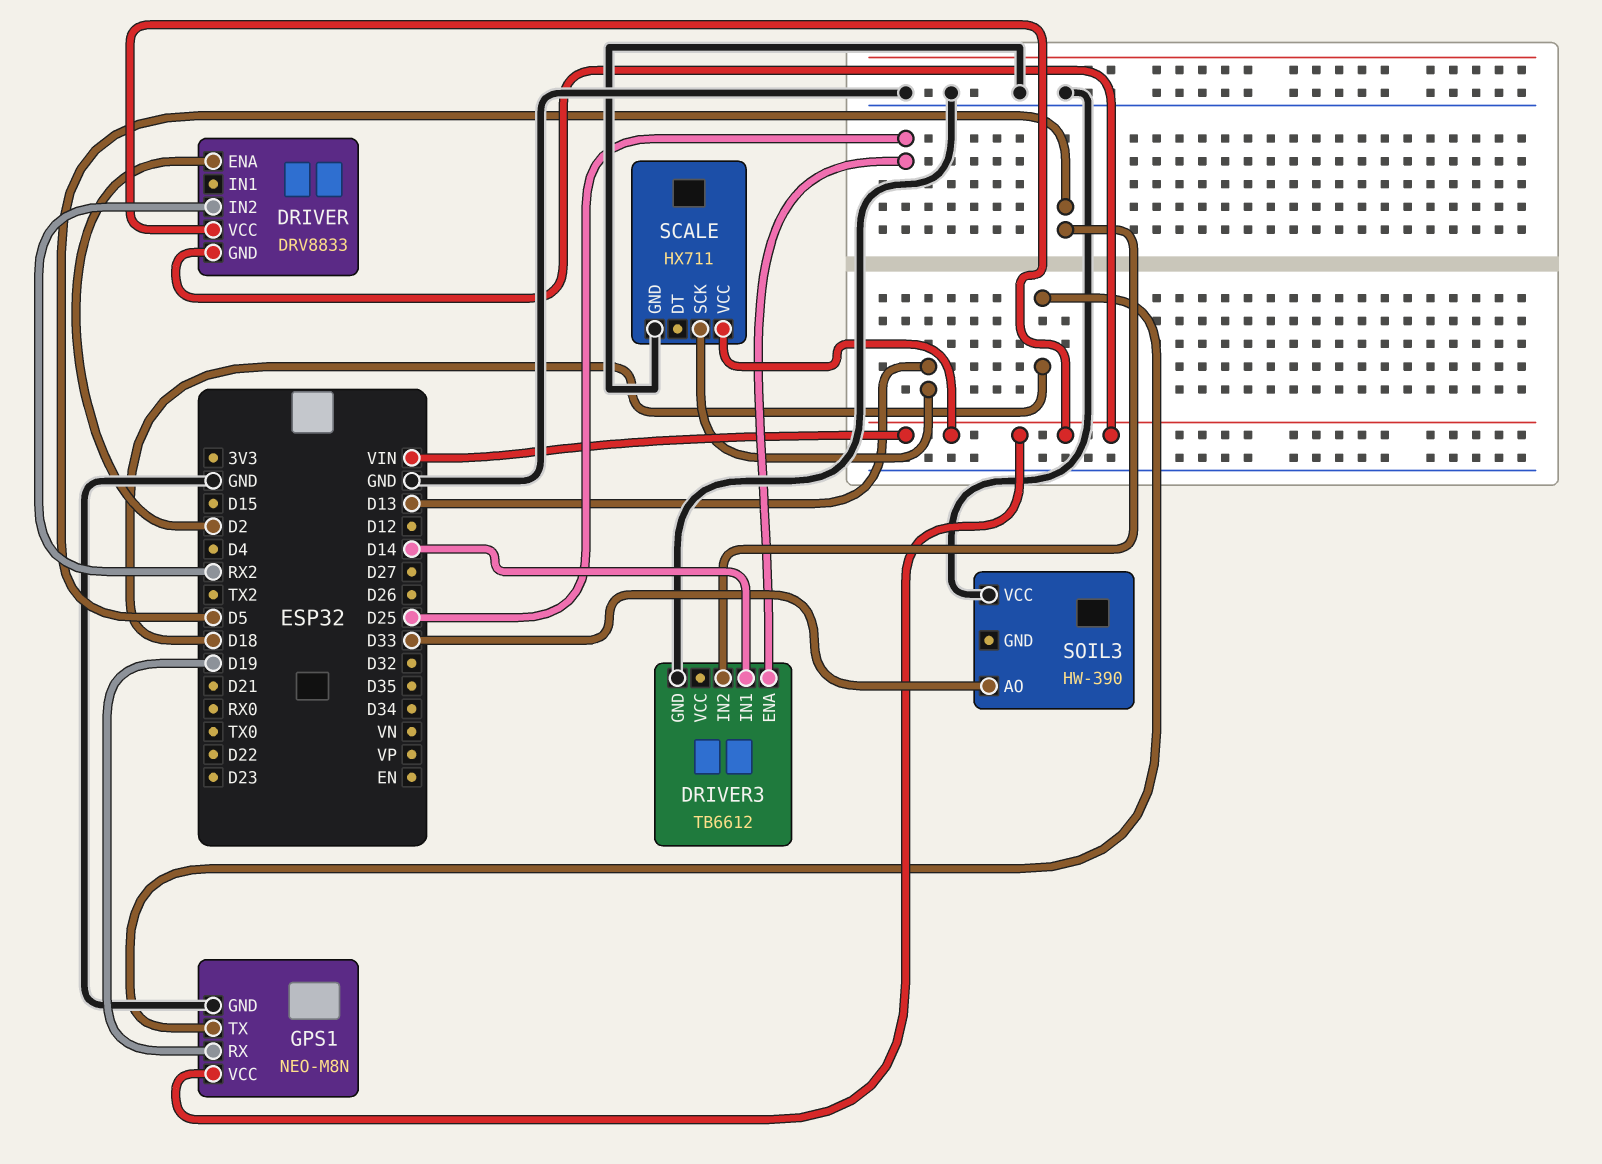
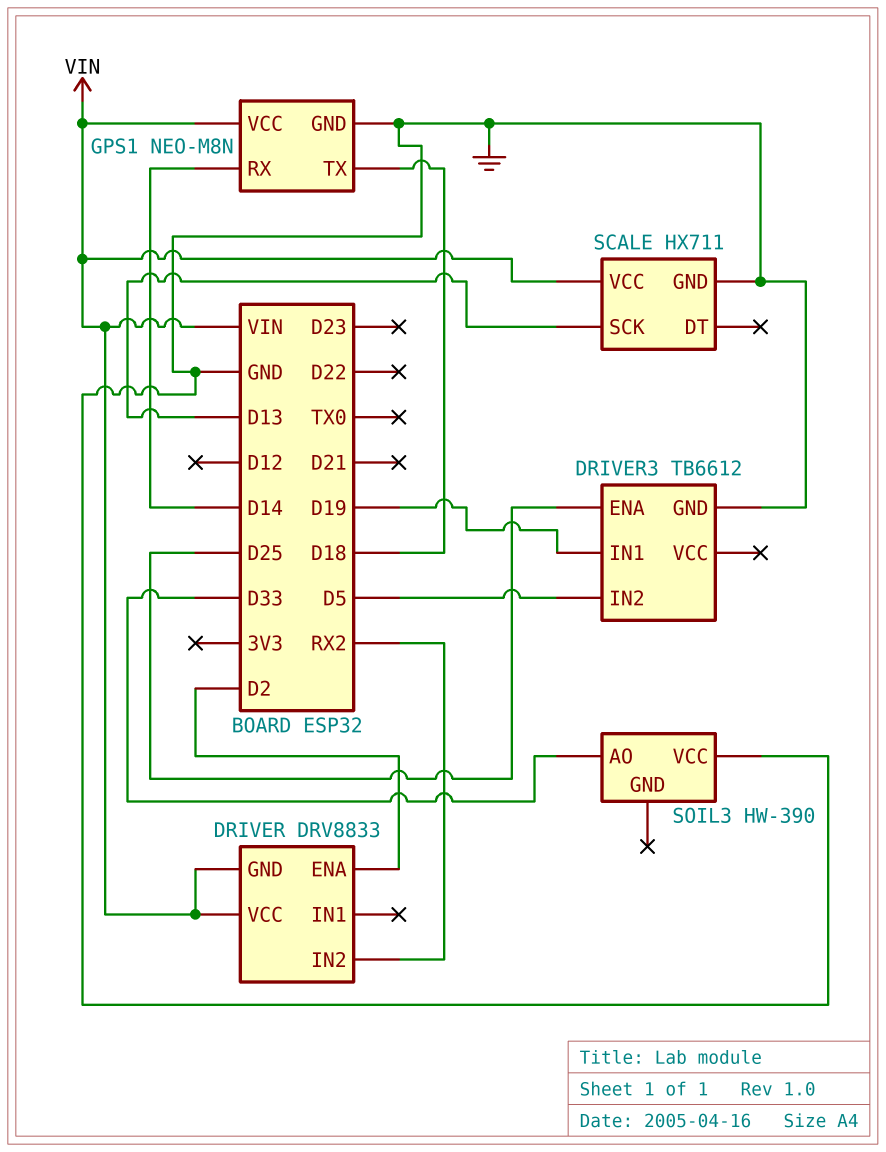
DRIVER3 pin IN1: D14 -> D19
GPS1 pin RX: D19 -> D14

